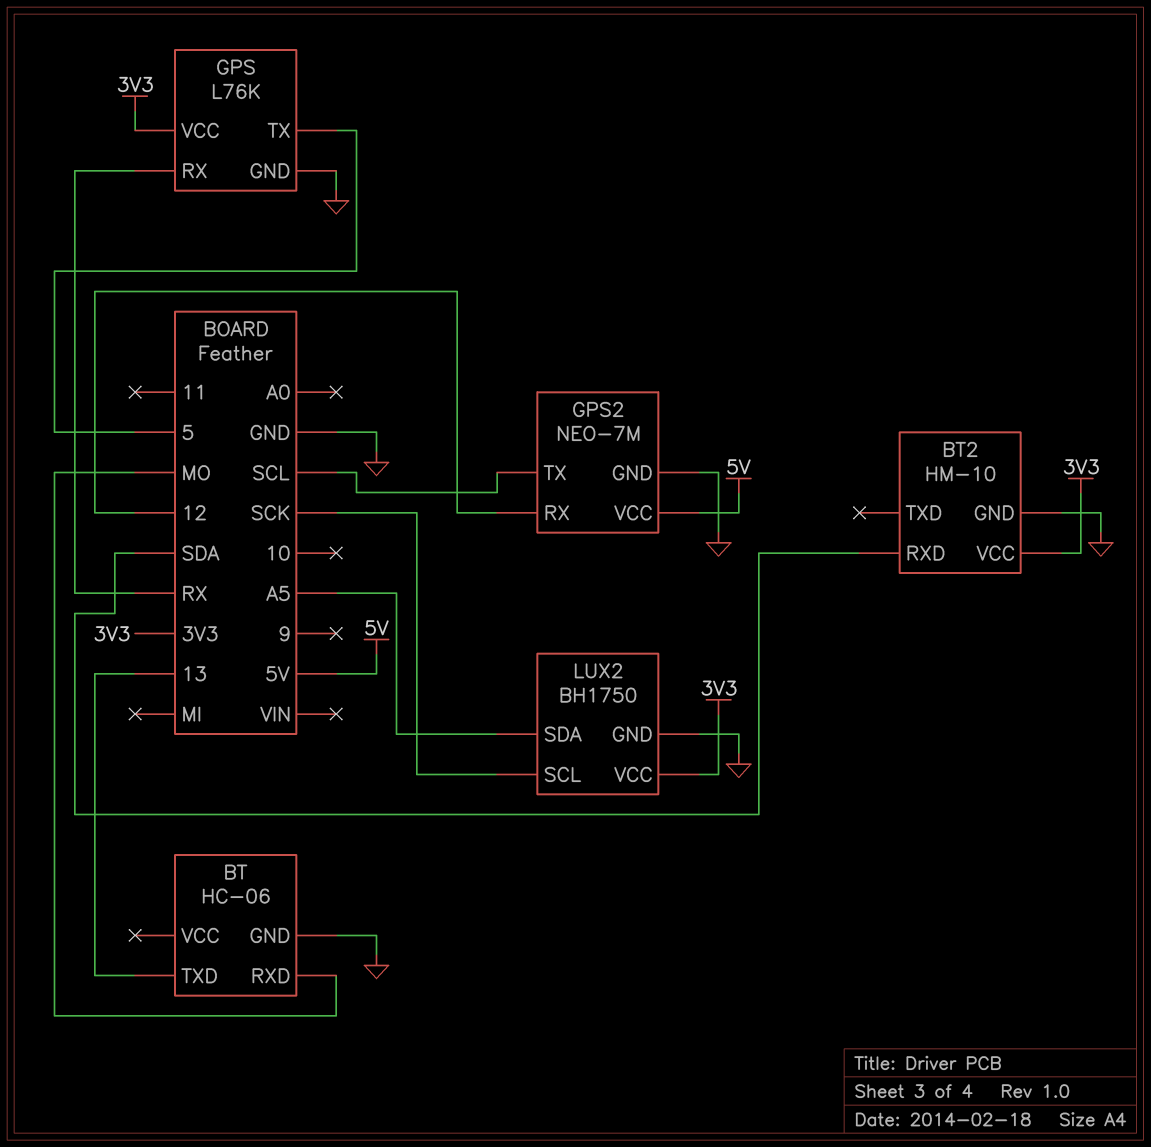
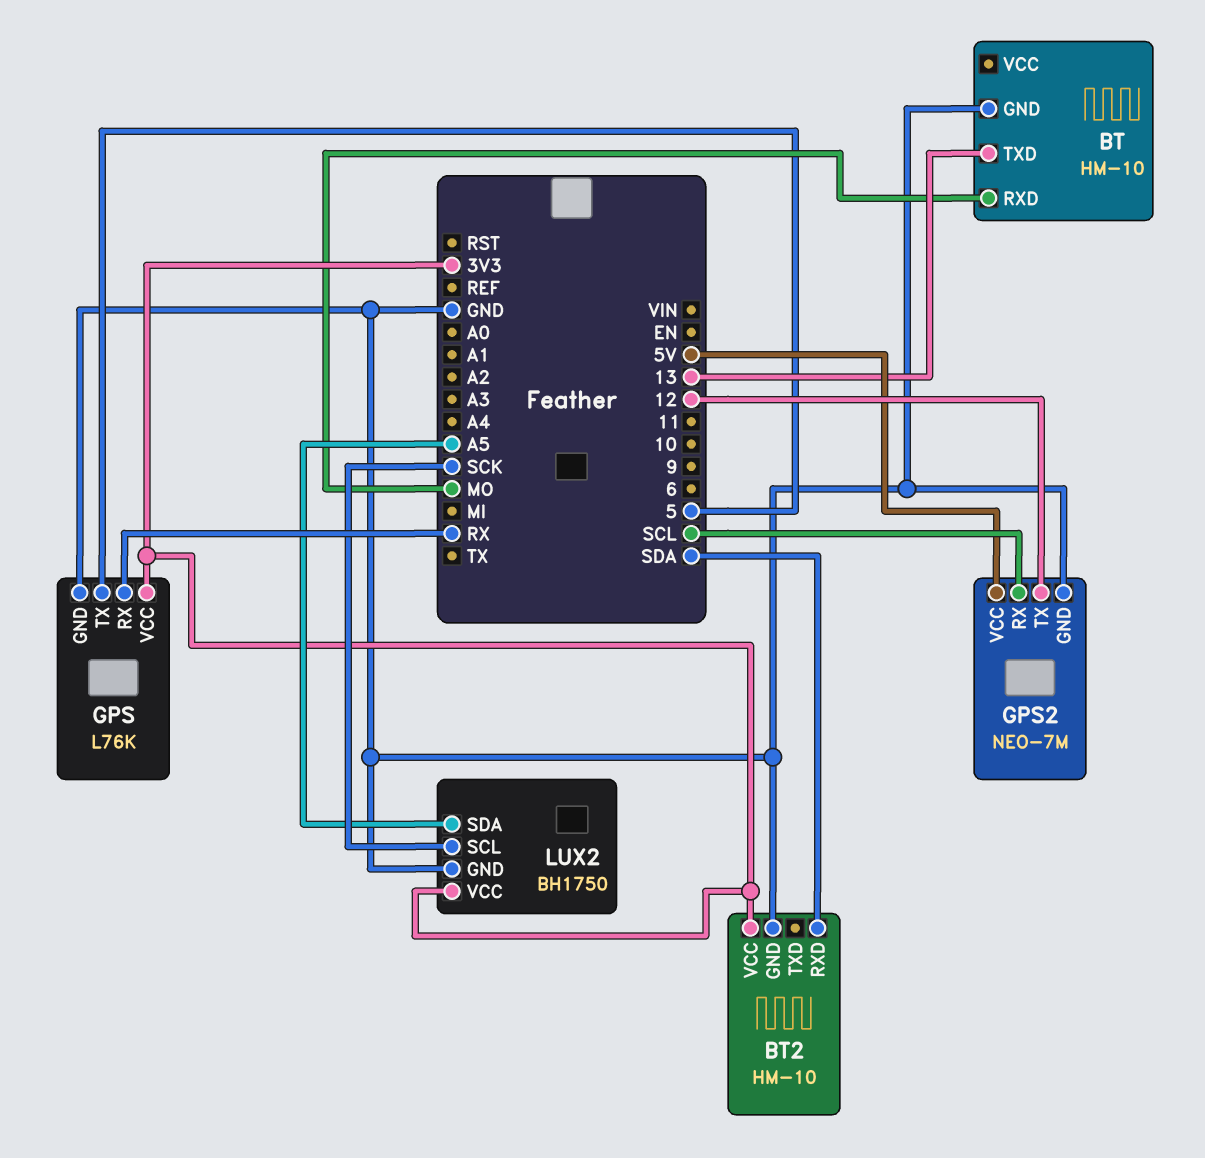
BT: HC-06 -> HM-10
GPS2 pin RX: 12 -> SCL
GPS2 pin TX: SCL -> 12

